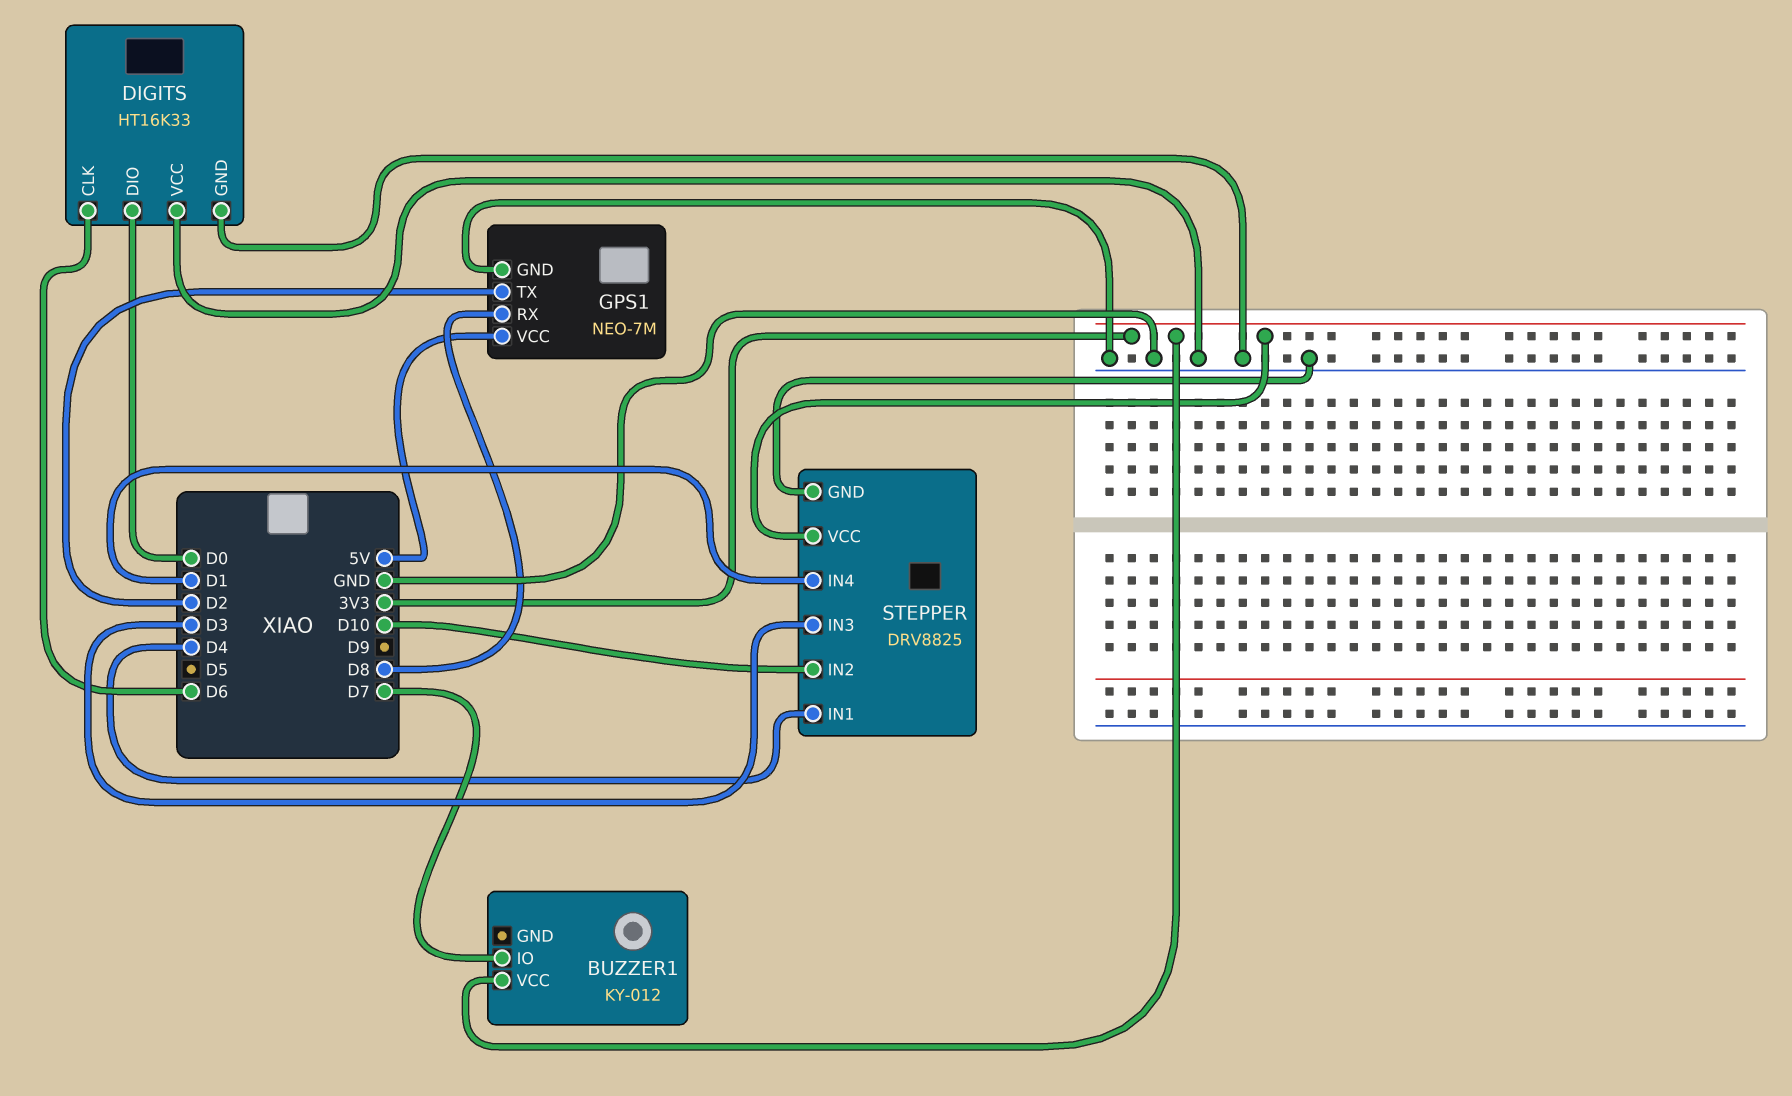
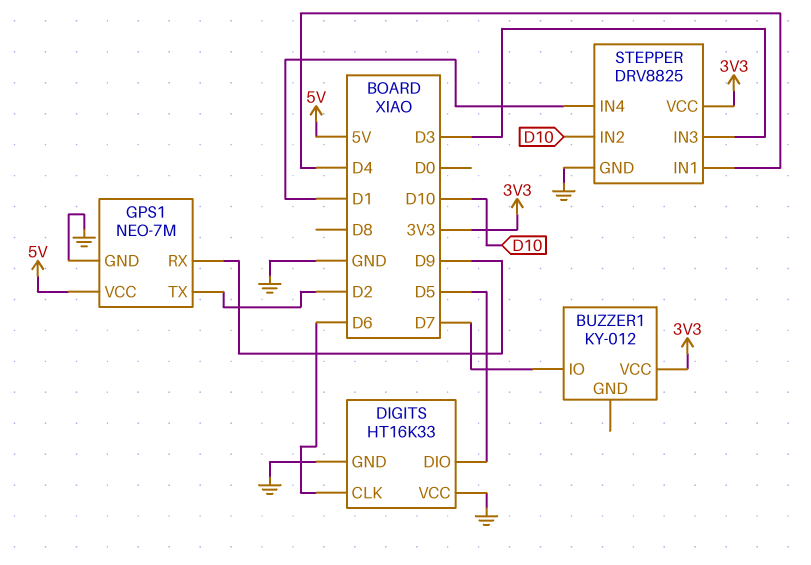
DIGITS pin DIO: D0 -> D5
GPS1 pin RX: D8 -> D9

